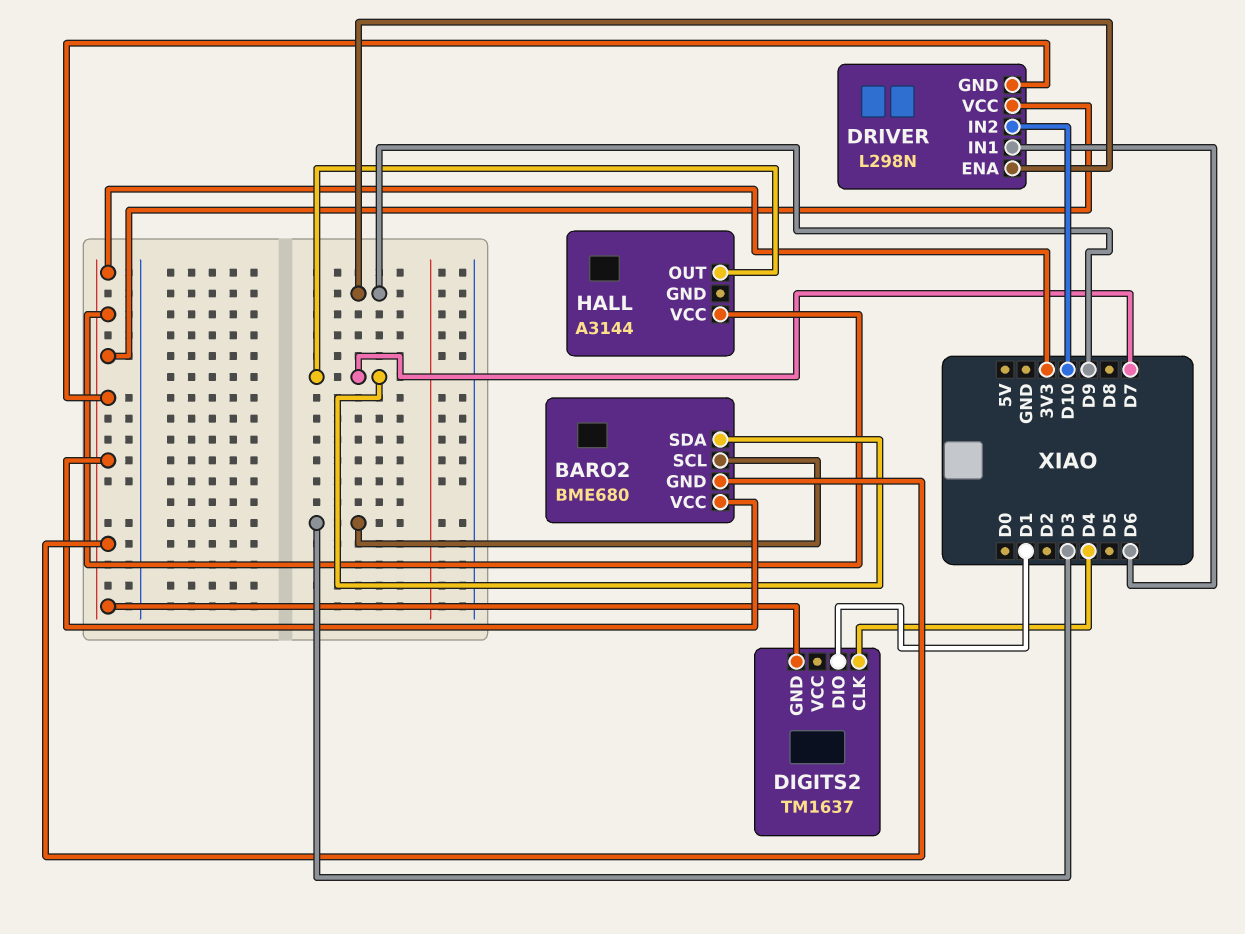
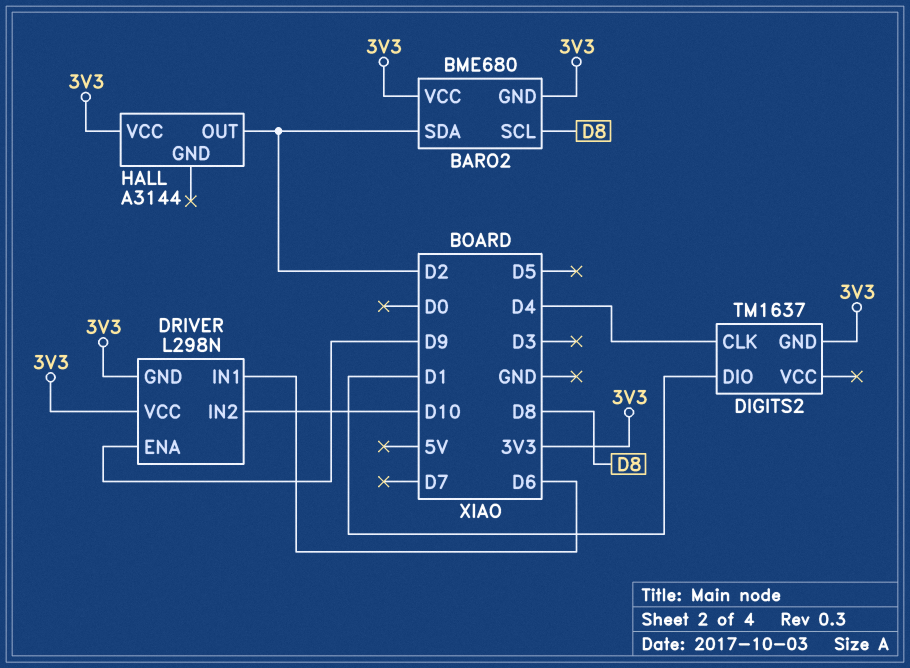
BARO2 pin SCL: D3 -> D8
BARO2 pin SDA: D7 -> D2
HALL pin OUT: D7 -> D2

